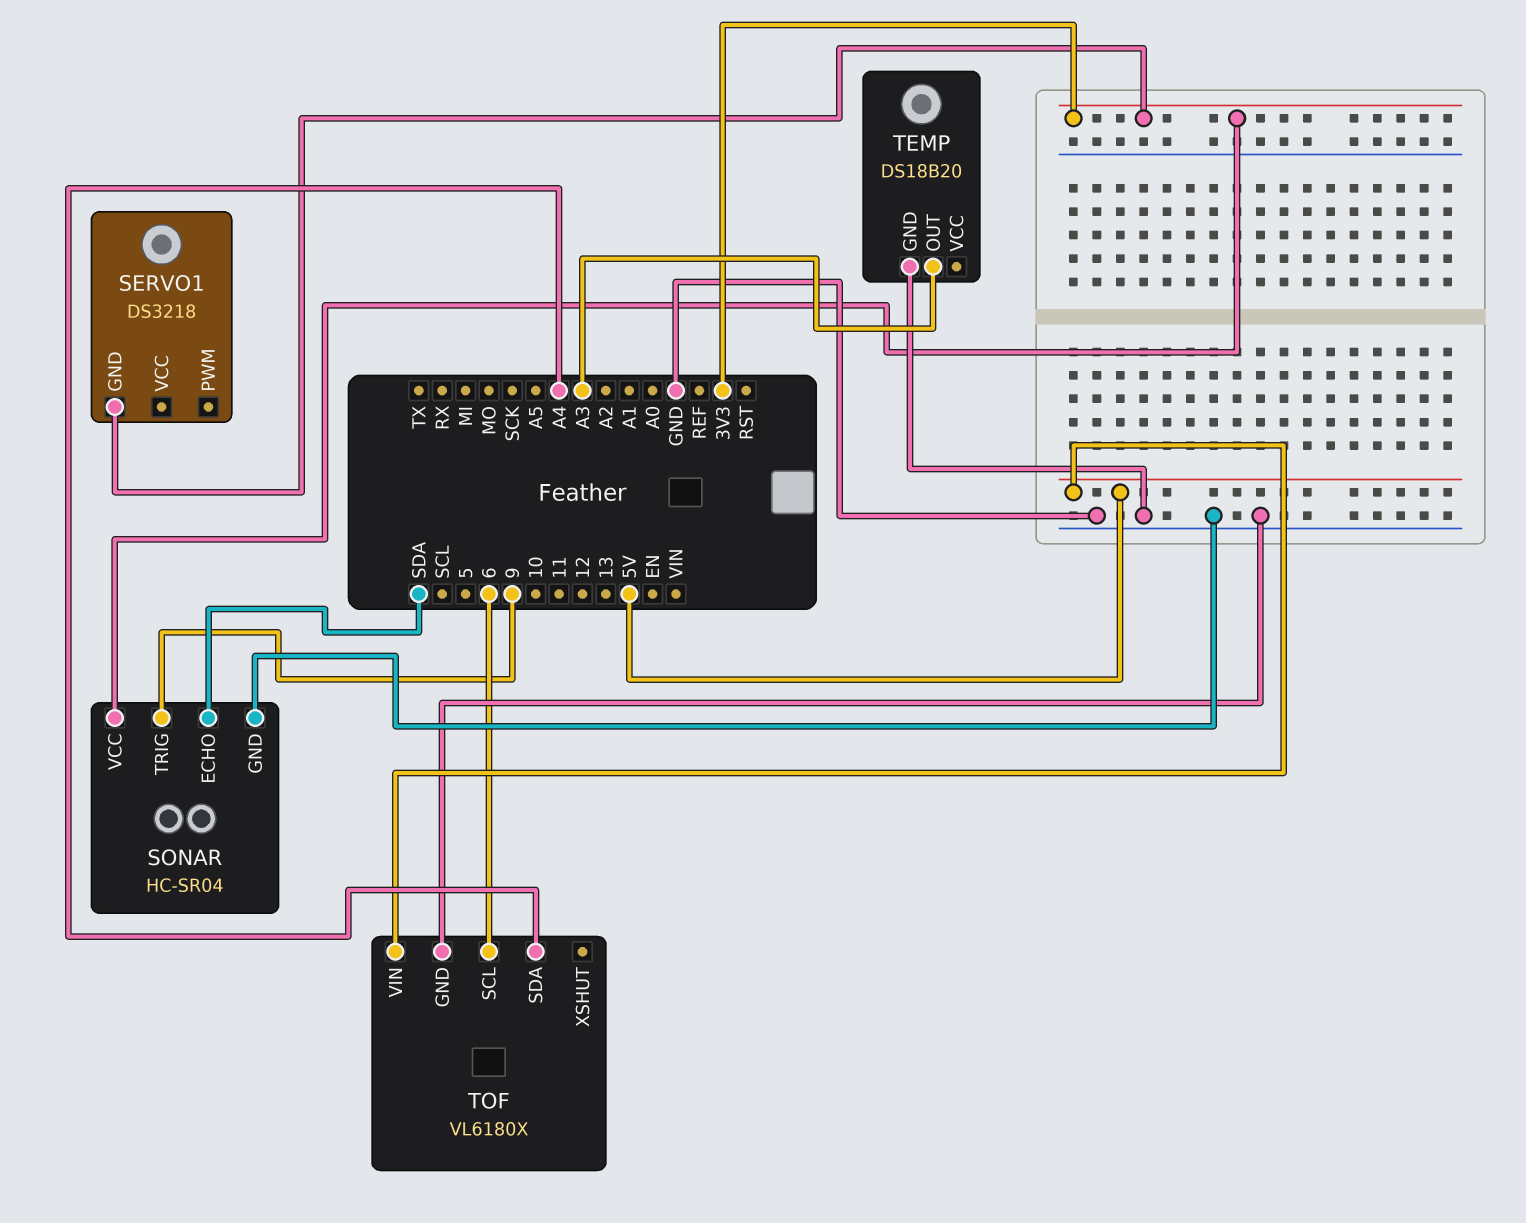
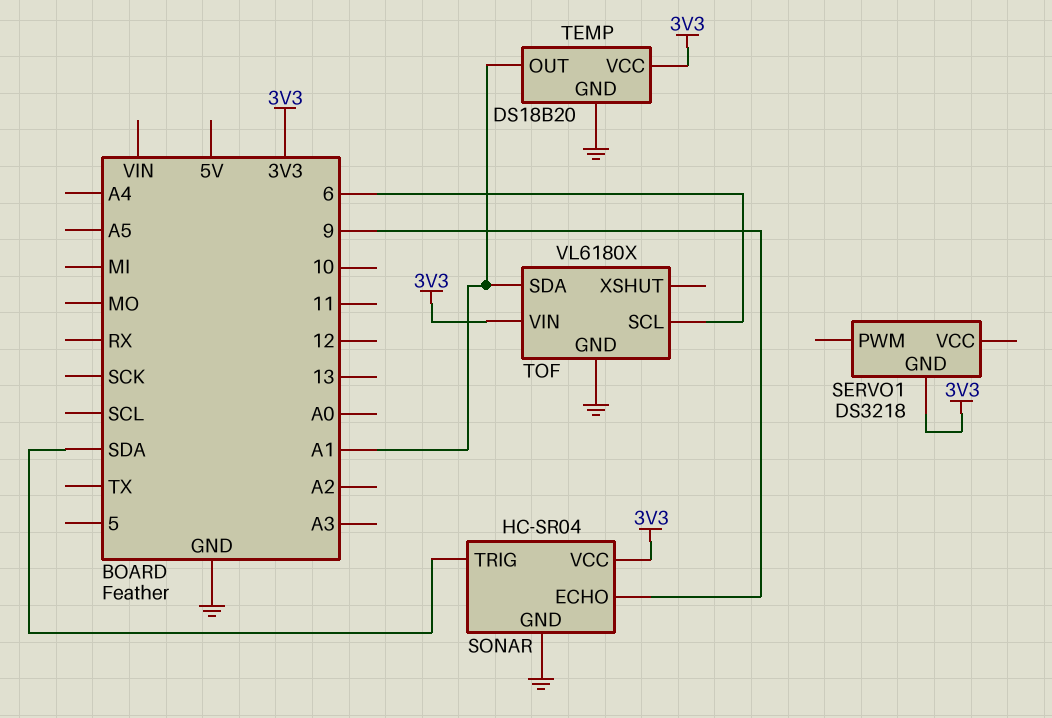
SONAR pin ECHO: SDA -> 9
SONAR pin TRIG: 9 -> SDA
TEMP pin OUT: A3 -> A1
TEMP pin VCC: none -> 3V3
TOF pin SDA: A4 -> A1
TOF pin VIN: 5V -> 3V3

